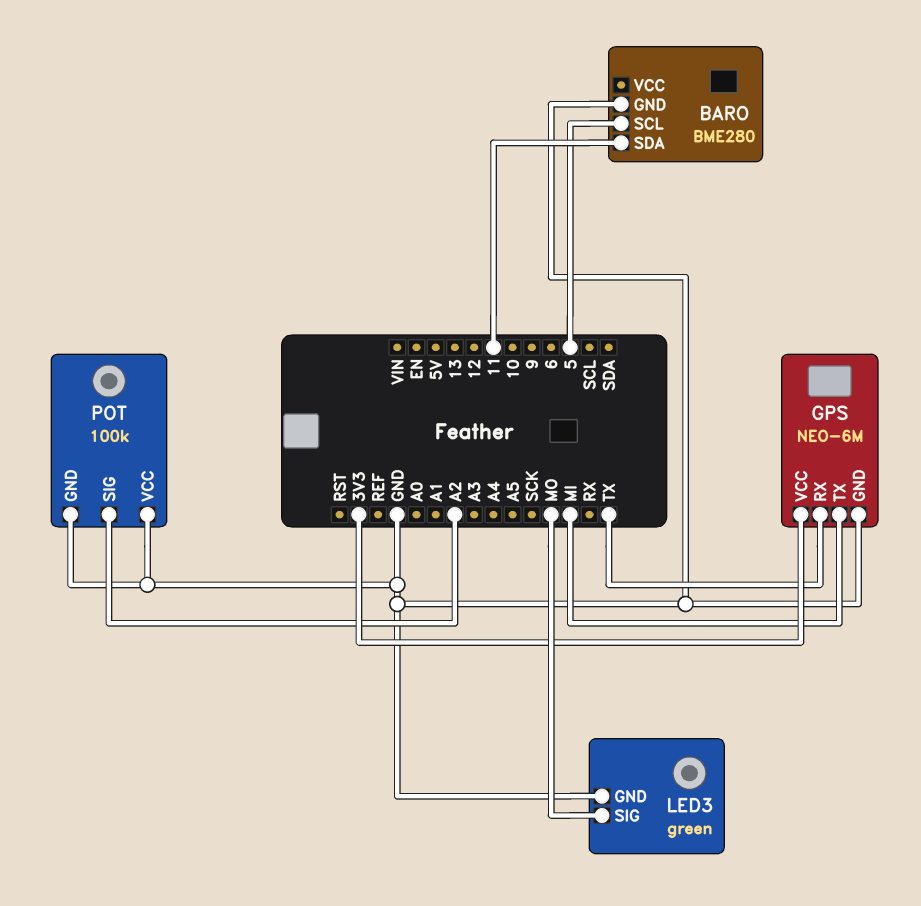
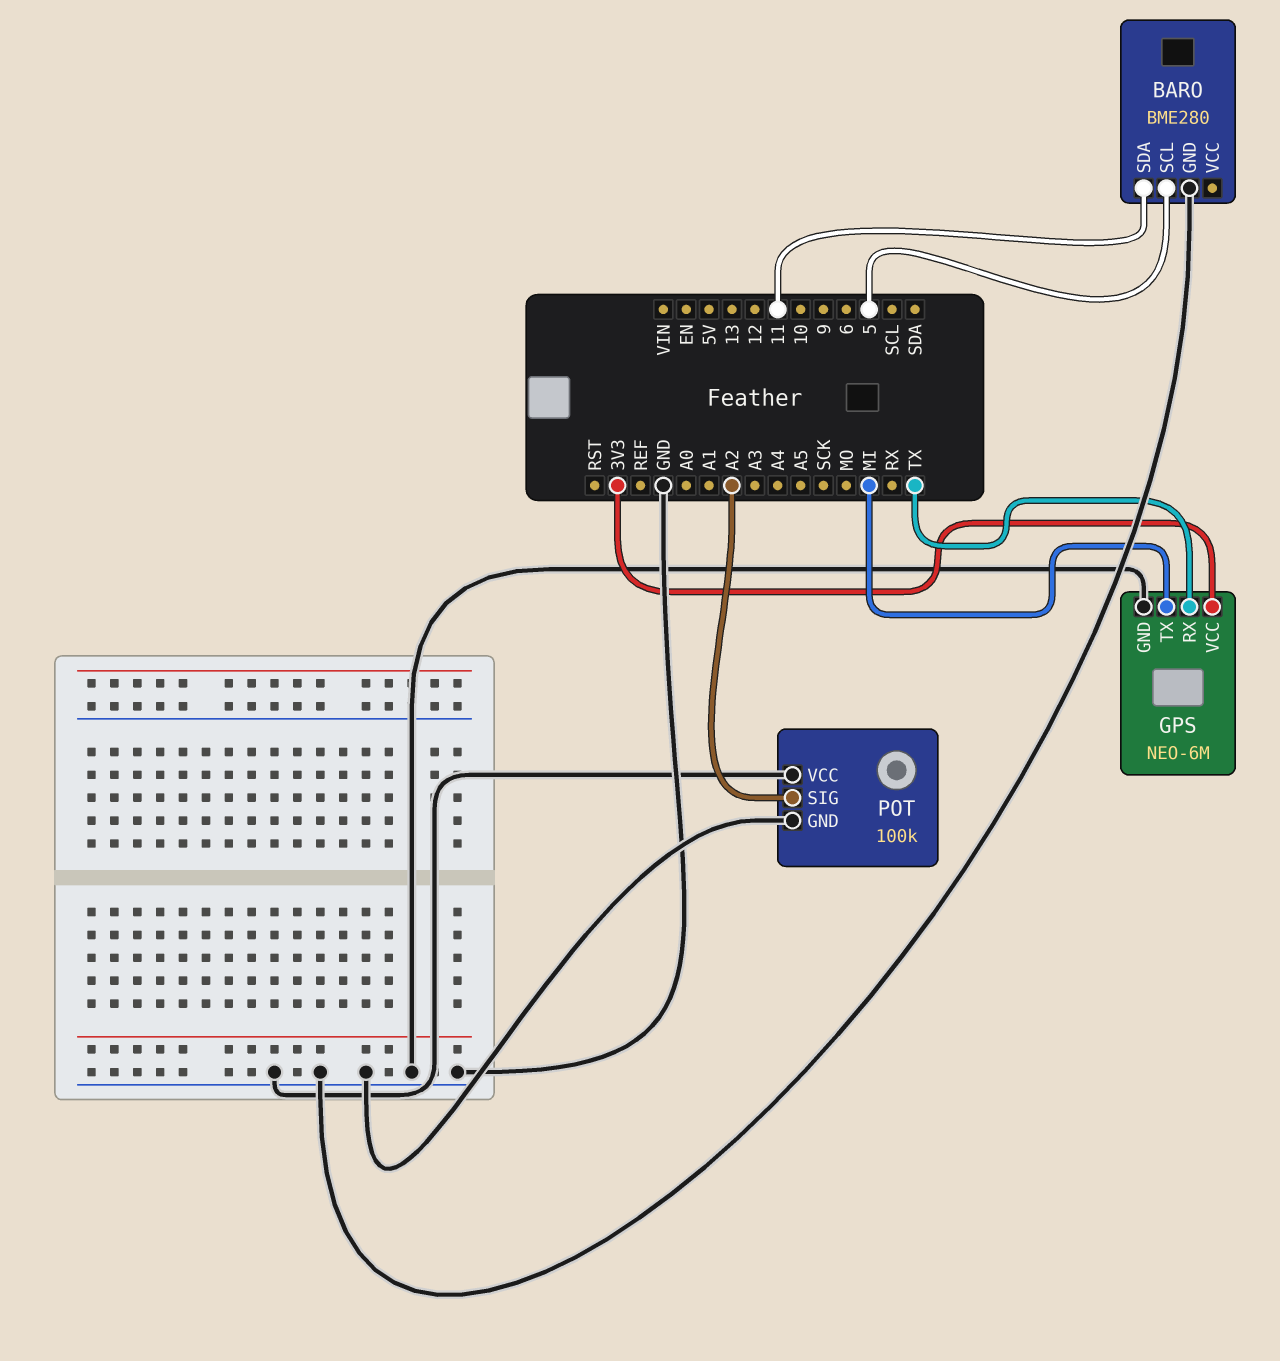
LED3: green -> none
LED3 pin GND: GND -> none
LED3 pin SIG: MO -> none

